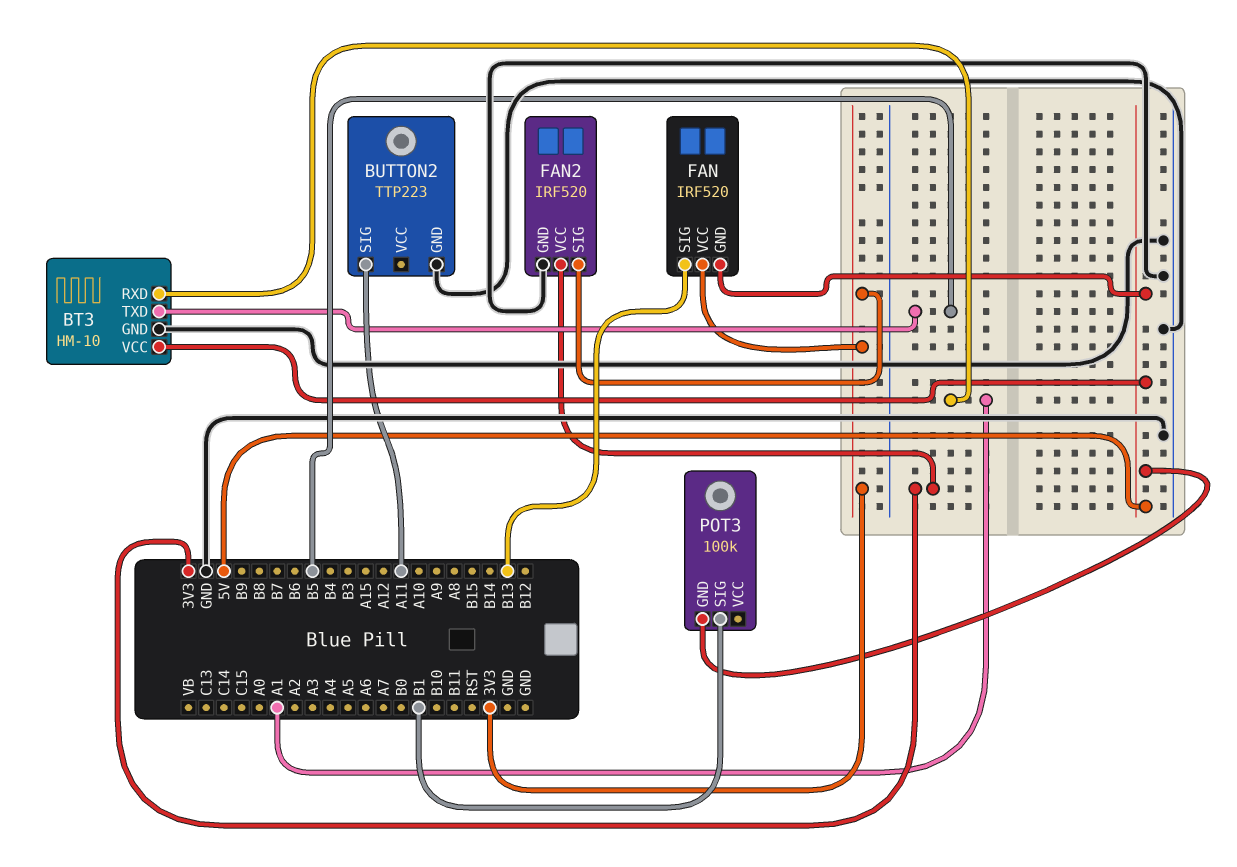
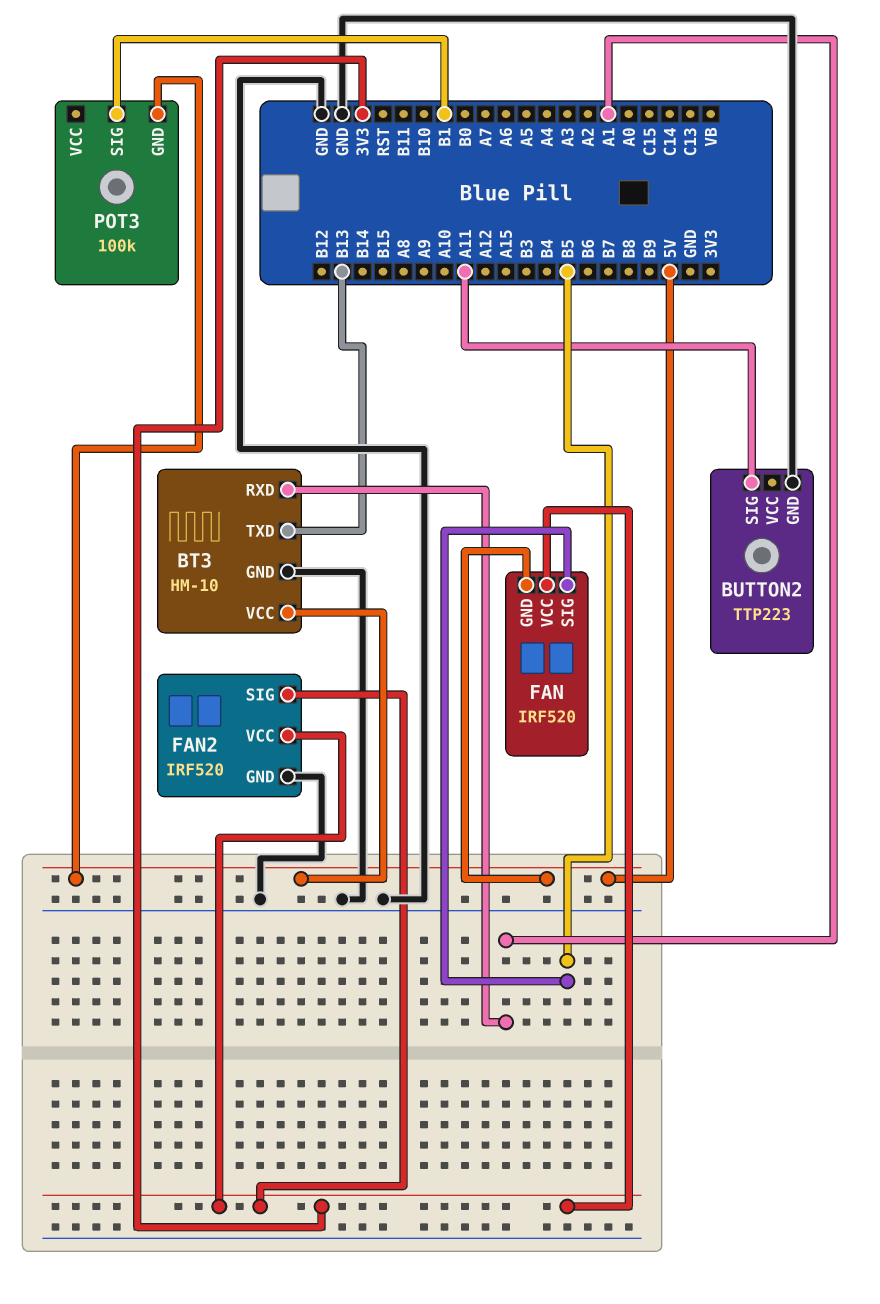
BT3 pin TXD: B5 -> B13
FAN pin SIG: B13 -> B5

